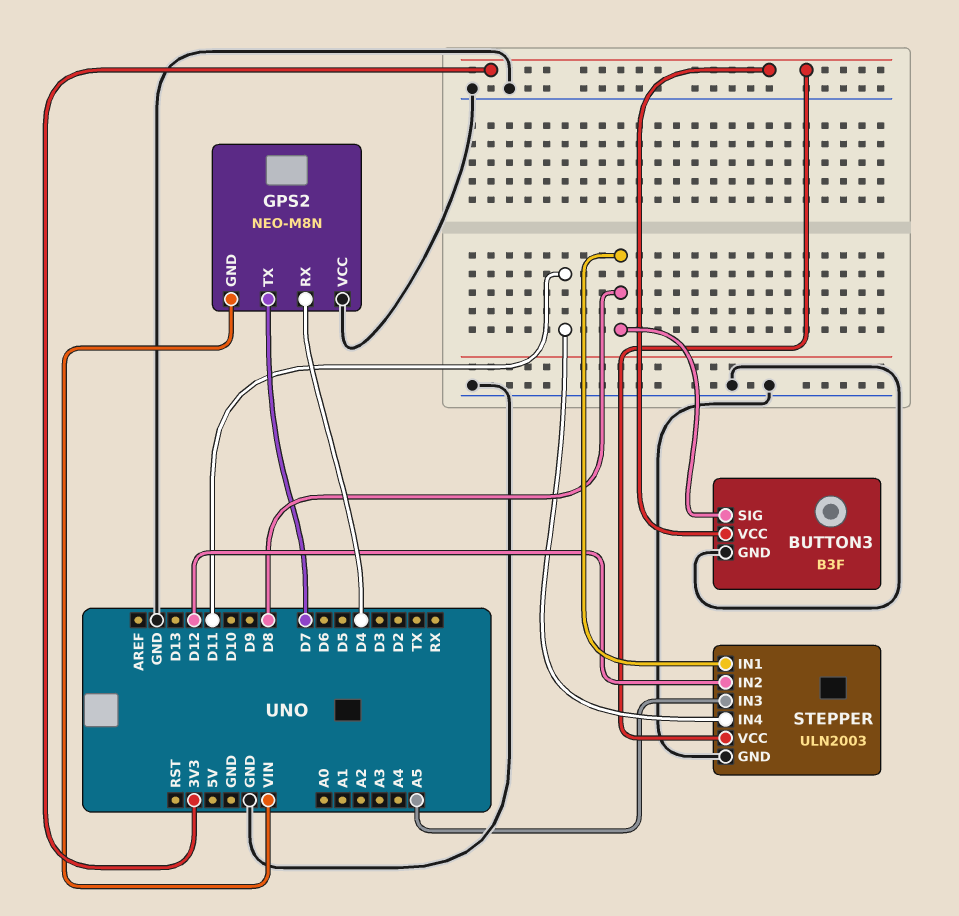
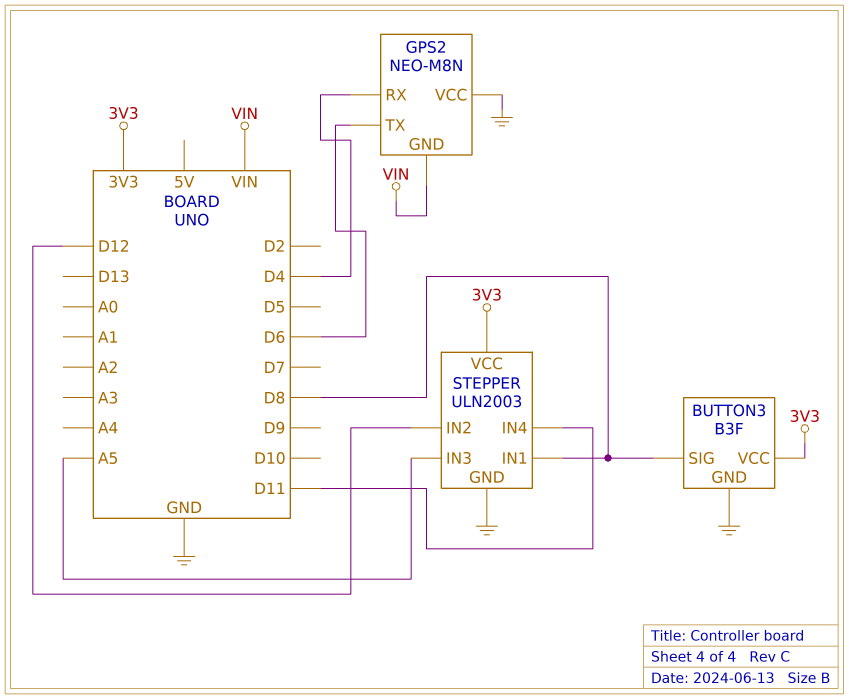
GPS2 pin TX: D7 -> D6

